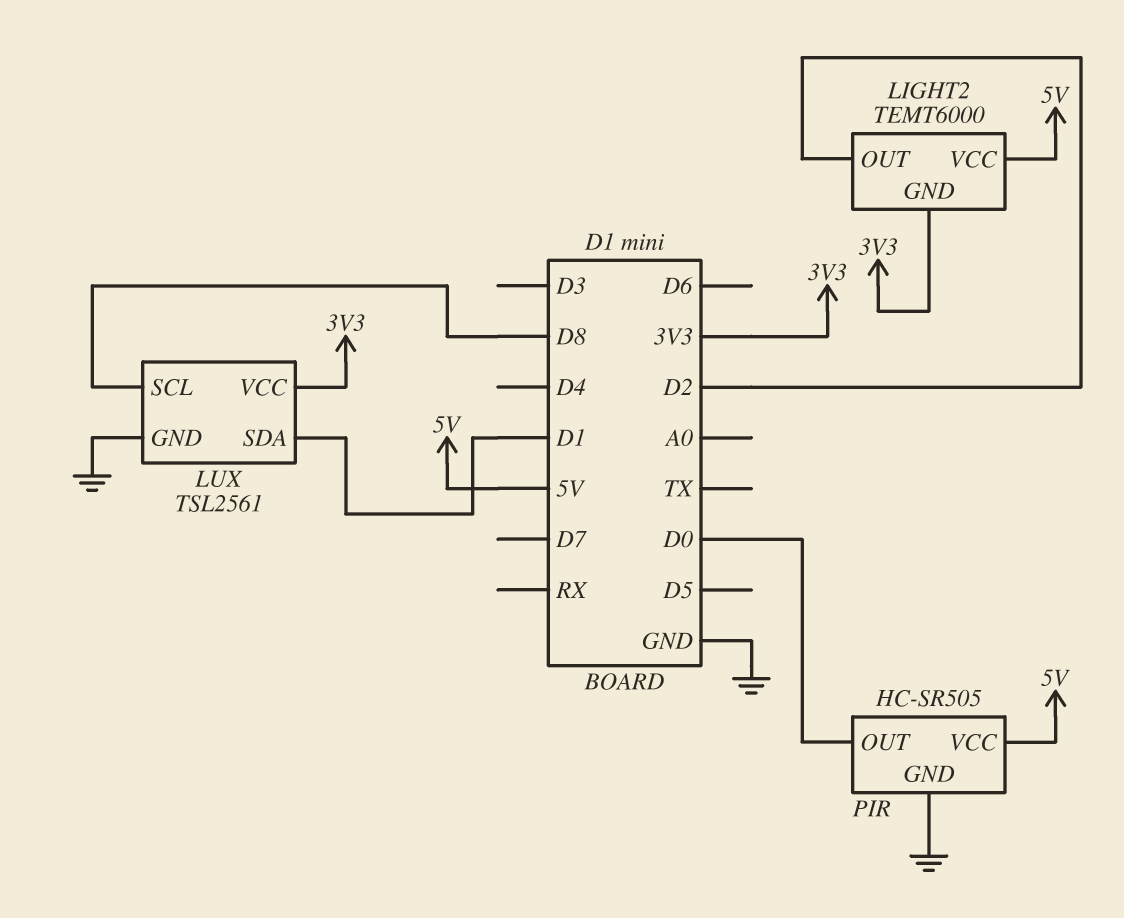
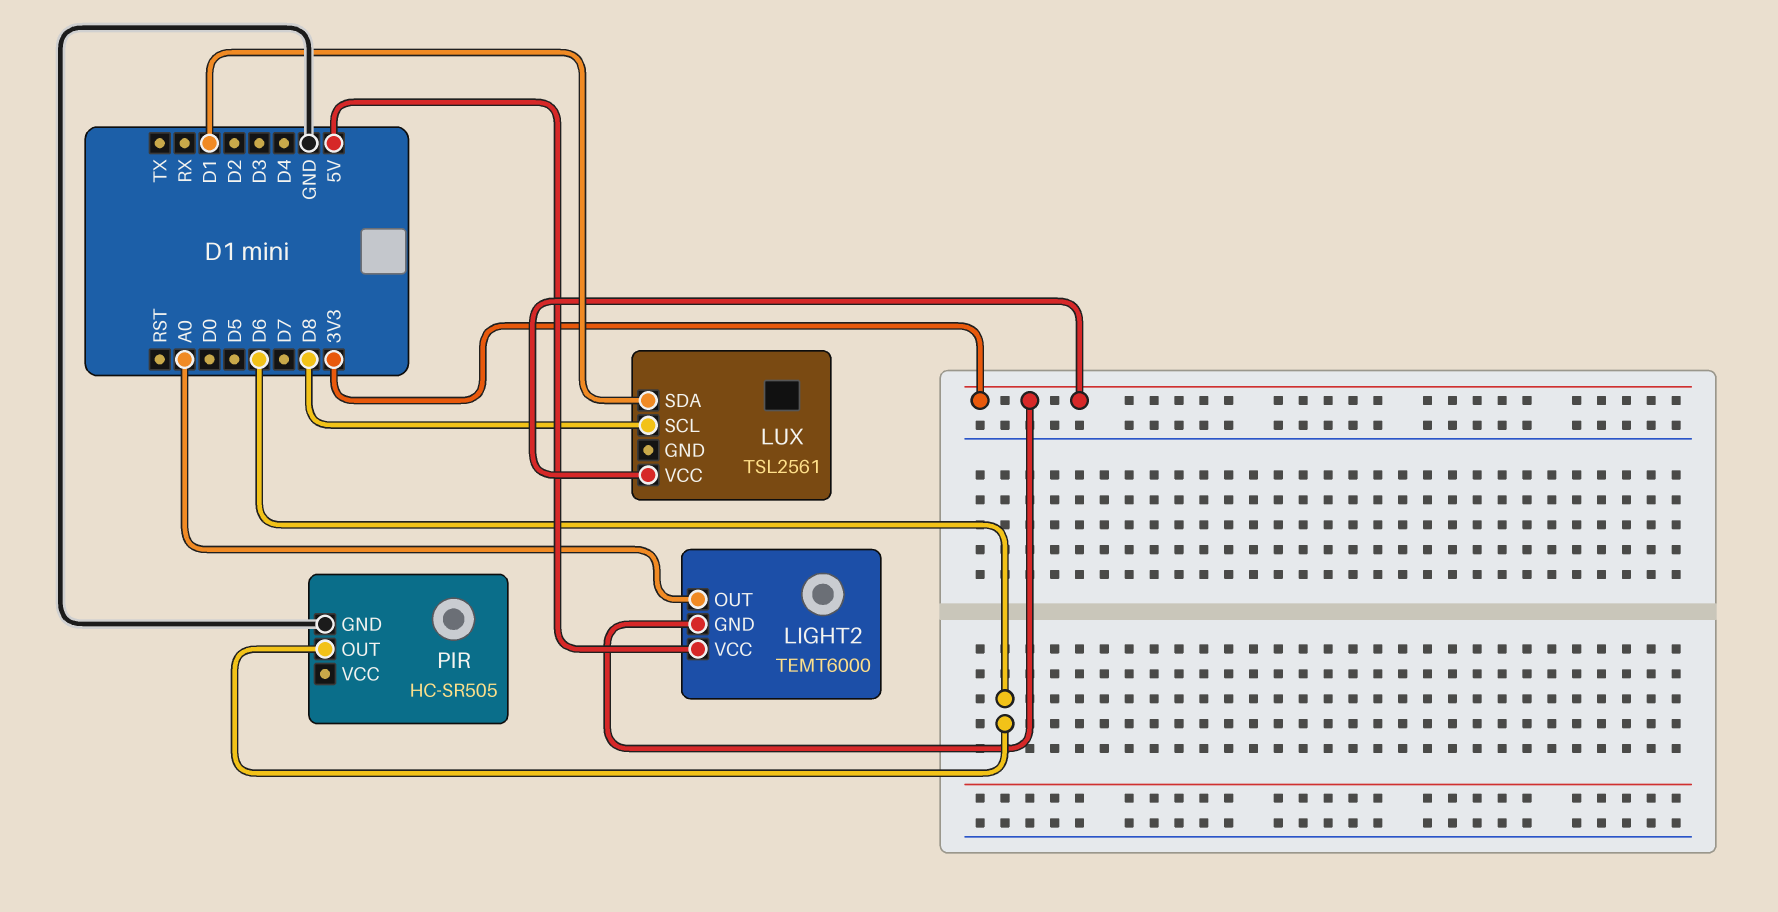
LIGHT2 pin OUT: D2 -> A0
LUX pin GND: GND -> none
PIR pin OUT: D0 -> D6
PIR pin VCC: 5V -> none

